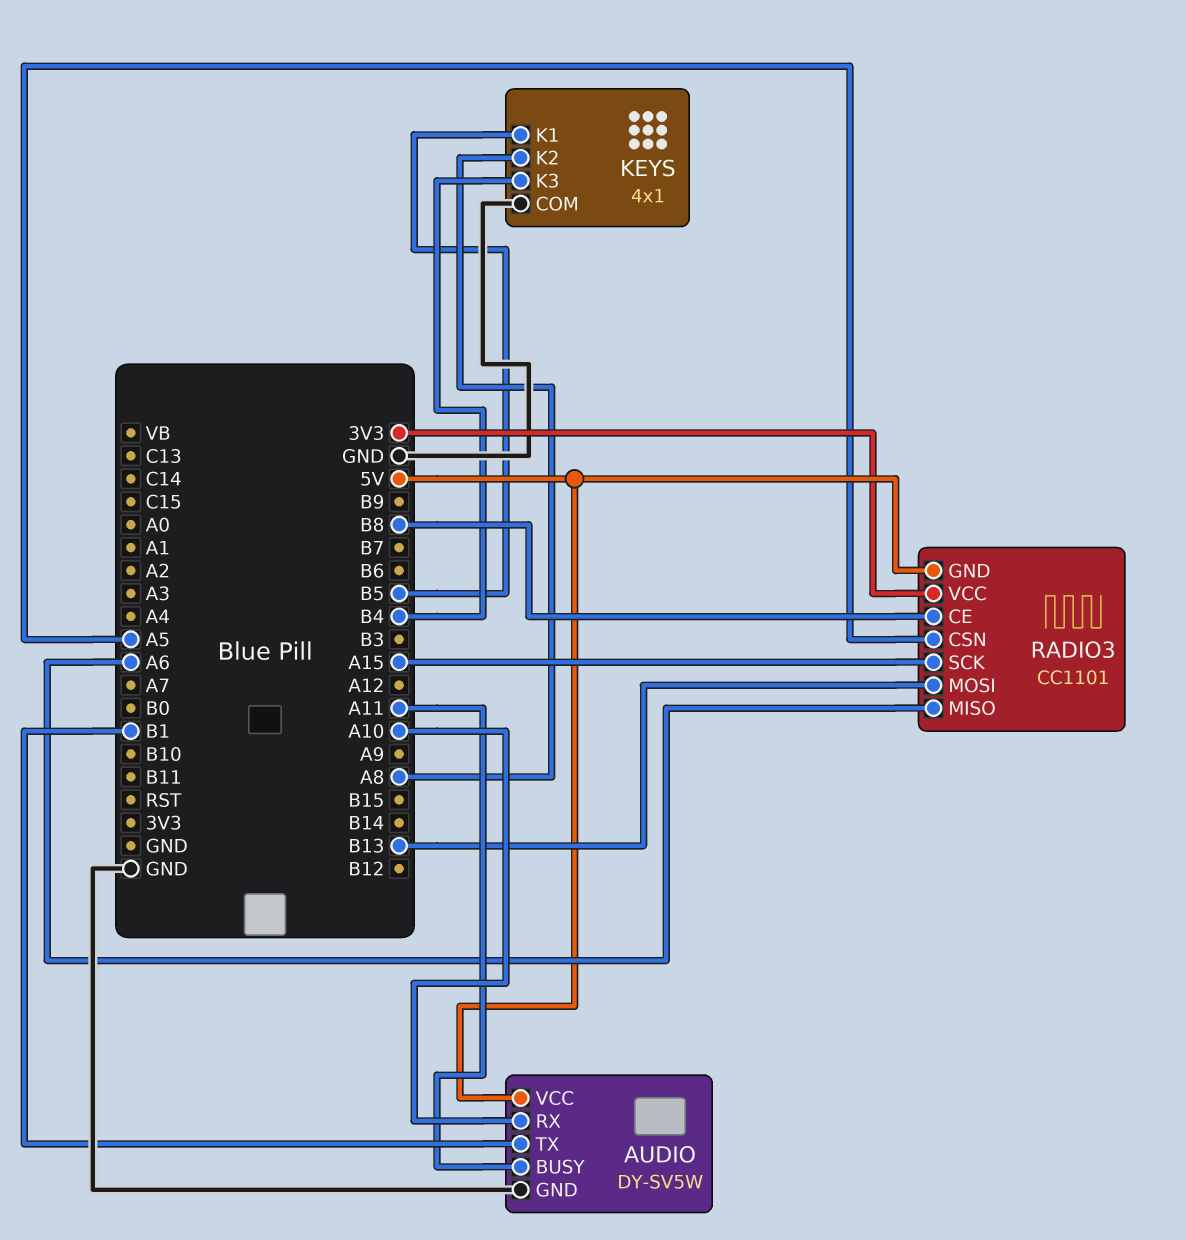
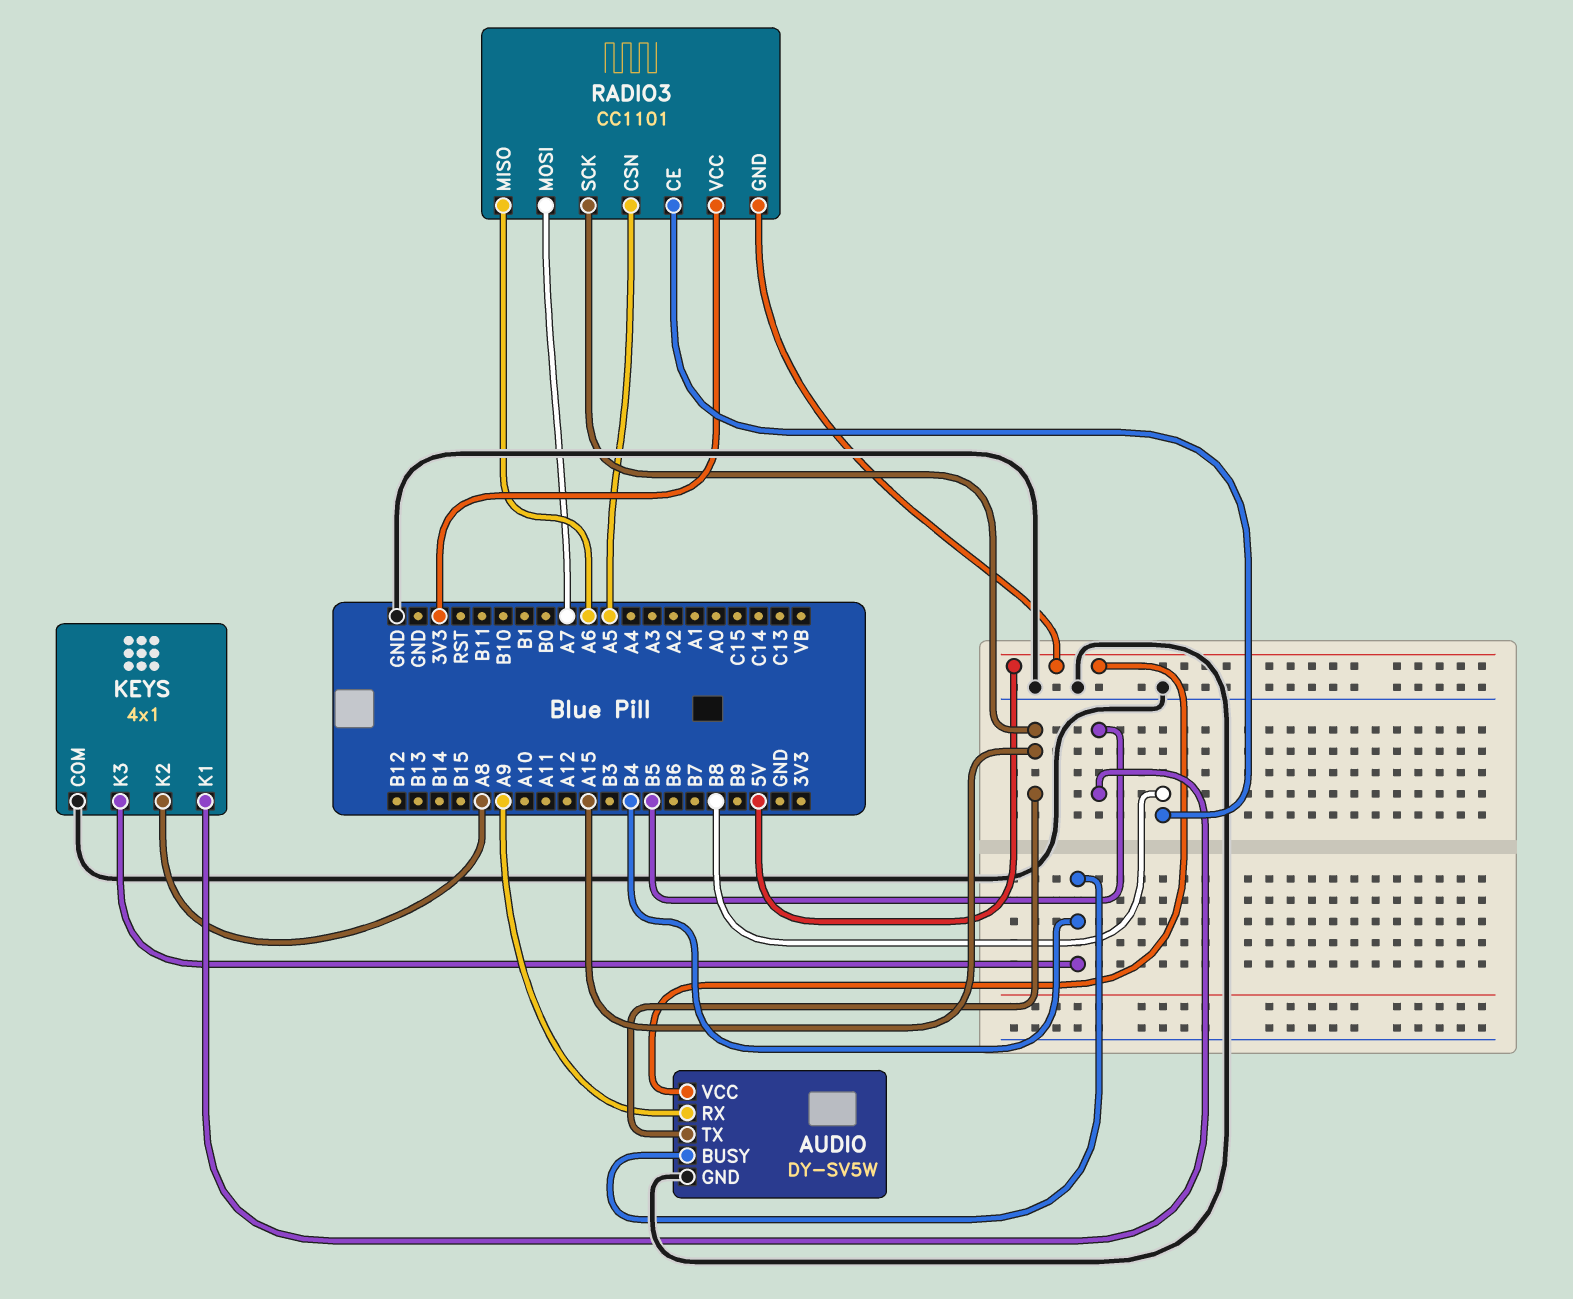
AUDIO pin BUSY: A11 -> B4
AUDIO pin RX: A10 -> A9
AUDIO pin TX: B1 -> A15
RADIO3 pin MOSI: B13 -> A7

